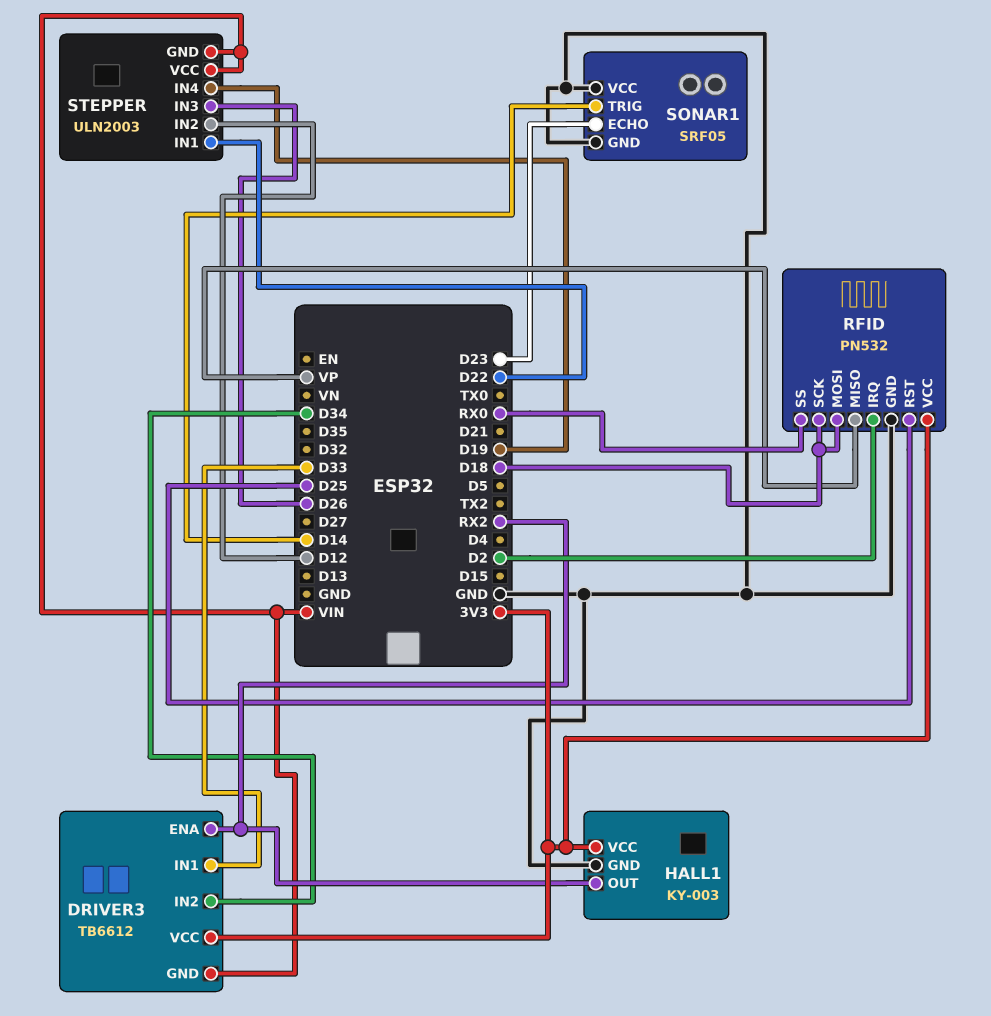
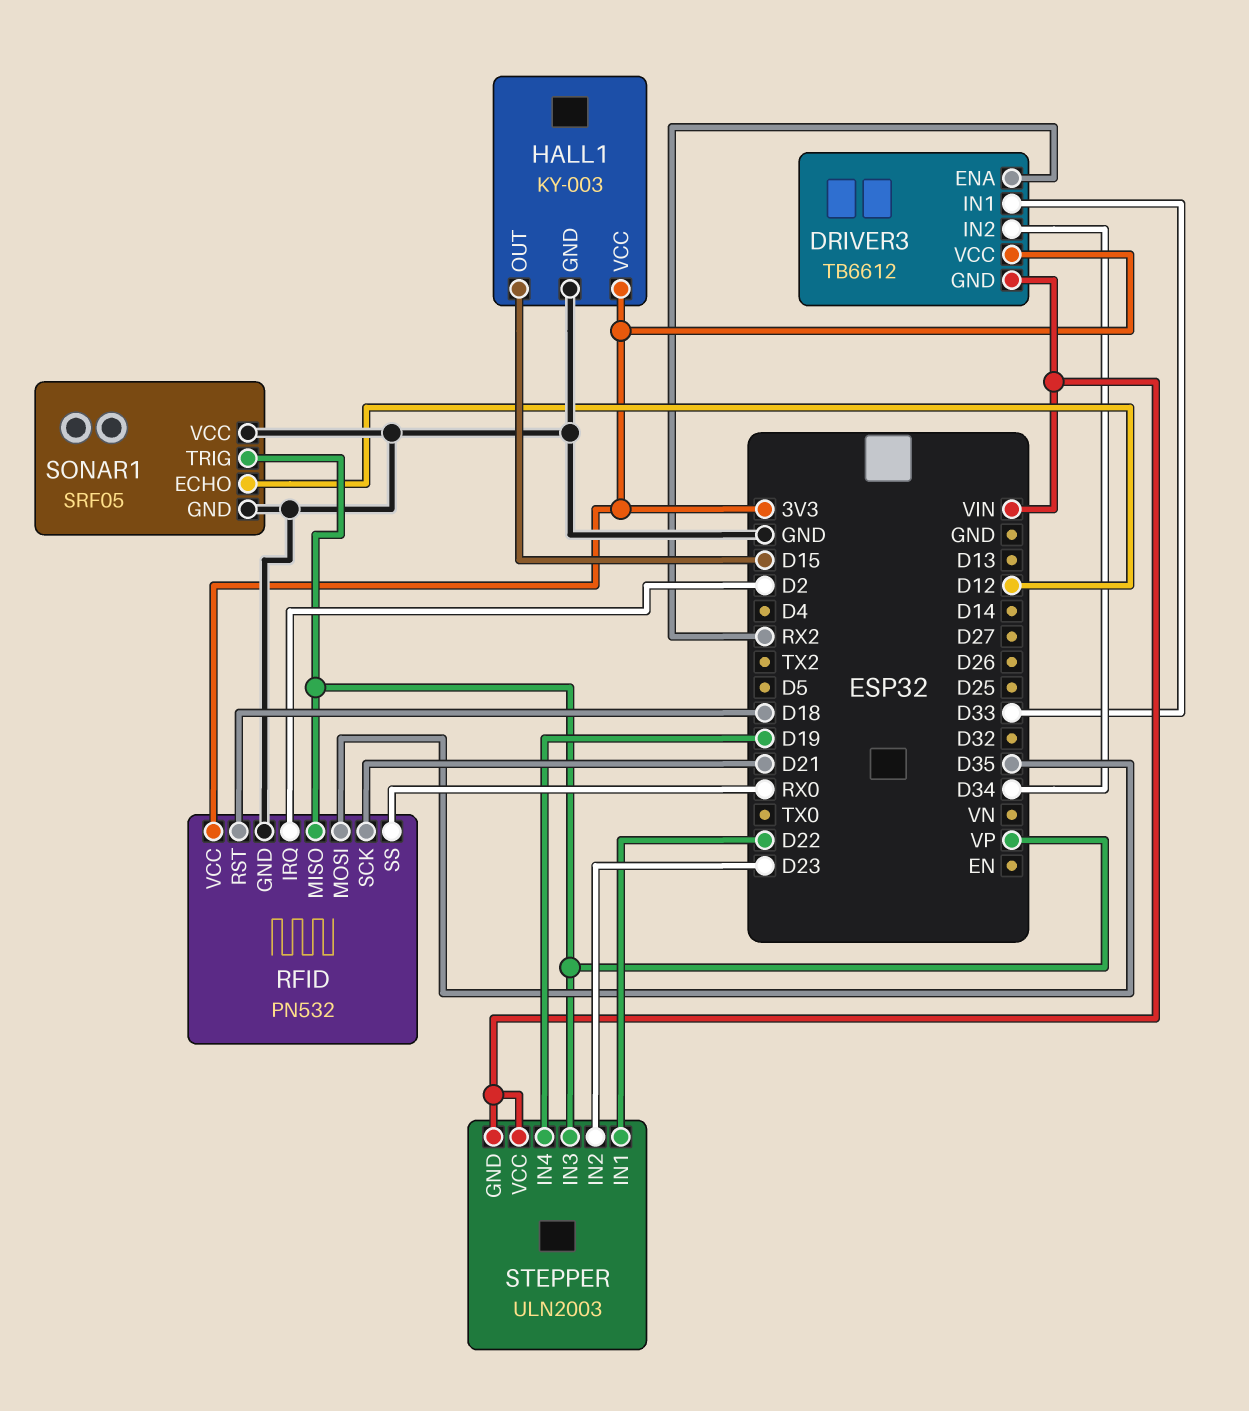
HALL1 pin OUT: RX2 -> D15
RFID pin MOSI: D18 -> D35
RFID pin RST: D25 -> D18
RFID pin SCK: D18 -> D21
SONAR1 pin ECHO: D23 -> D12
SONAR1 pin TRIG: D14 -> VP
STEPPER pin IN2: D12 -> D23
STEPPER pin IN3: D26 -> VP

